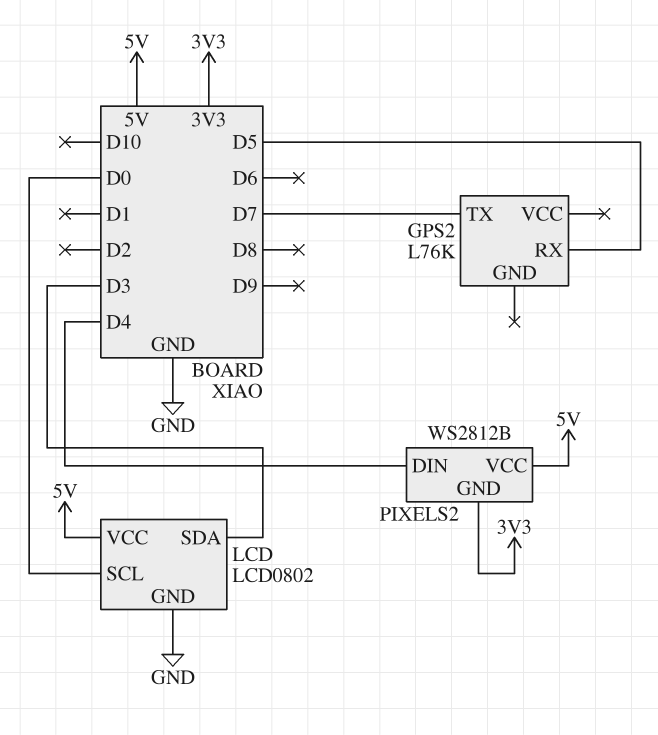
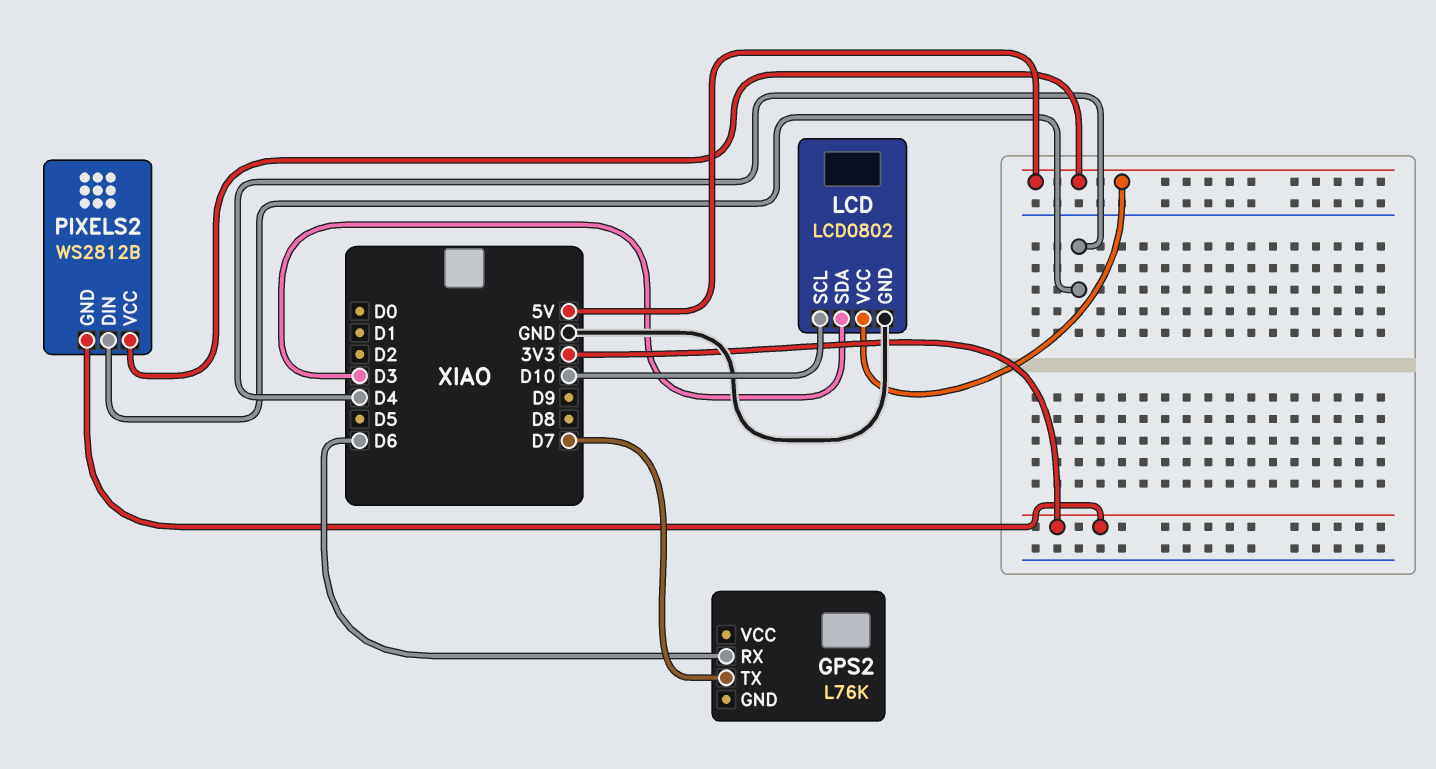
GPS2 pin RX: D5 -> D6
LCD pin SCL: D0 -> D10

